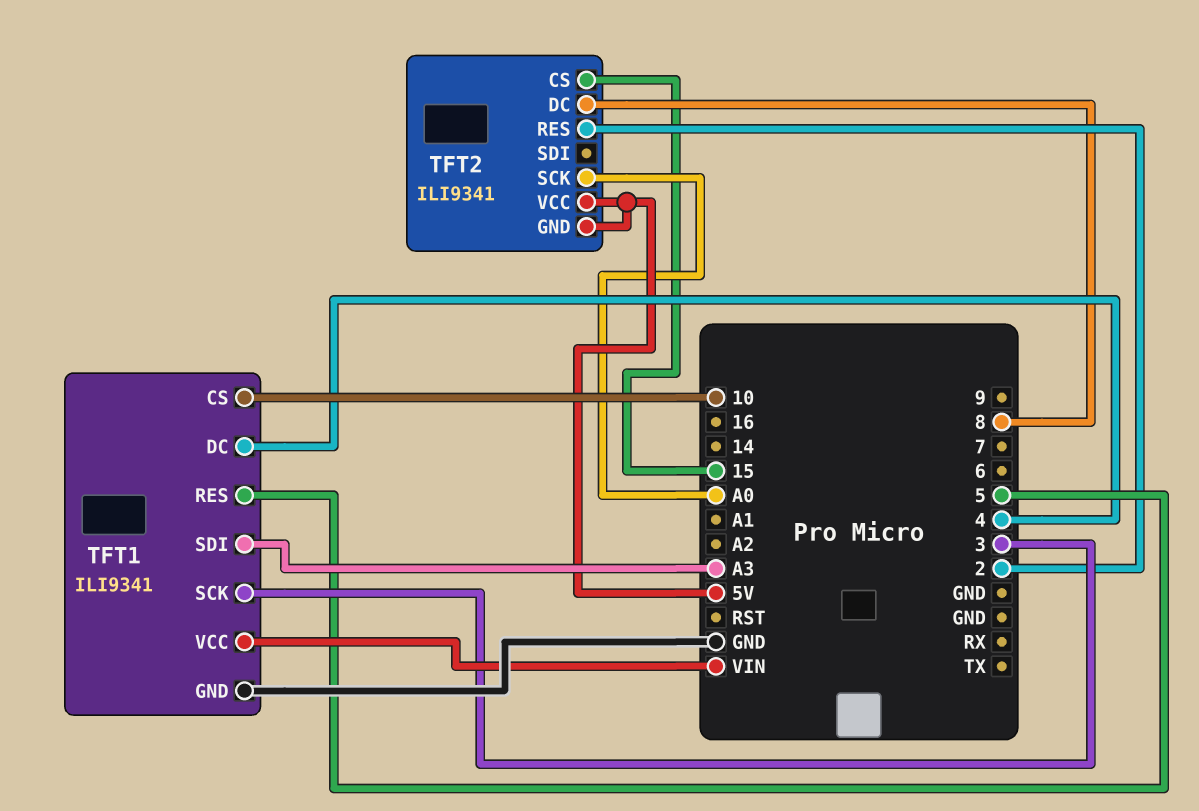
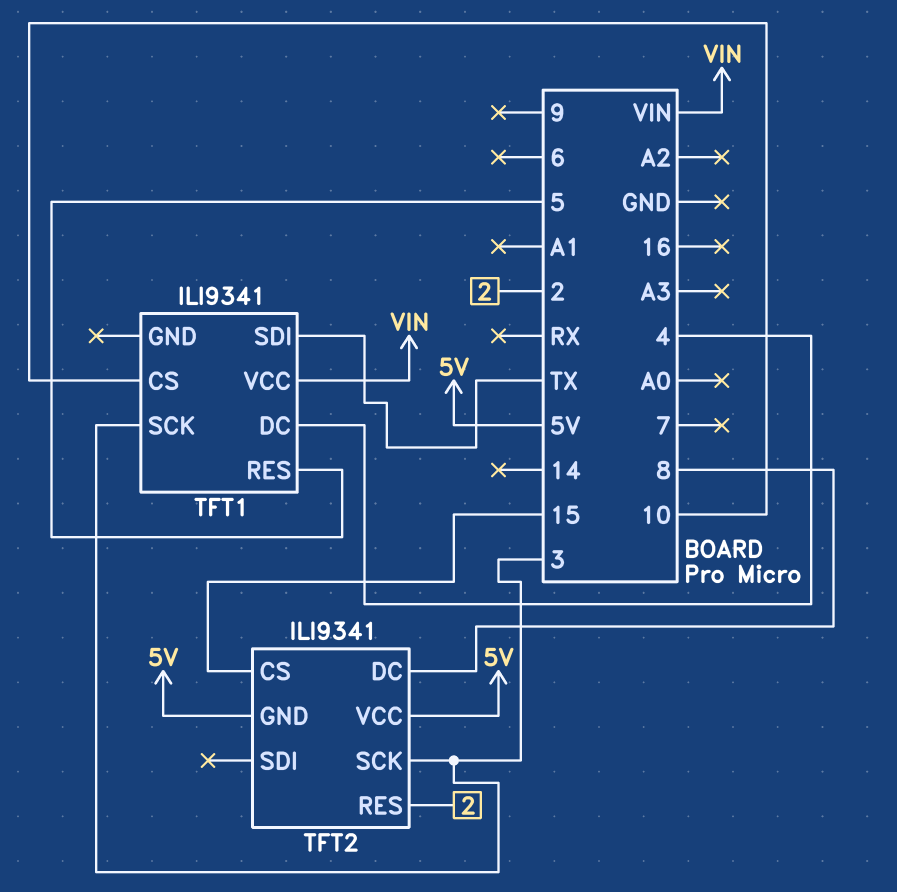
TFT1 pin GND: GND -> none
TFT1 pin SDI: A3 -> TX
TFT2 pin SCK: A0 -> 3

